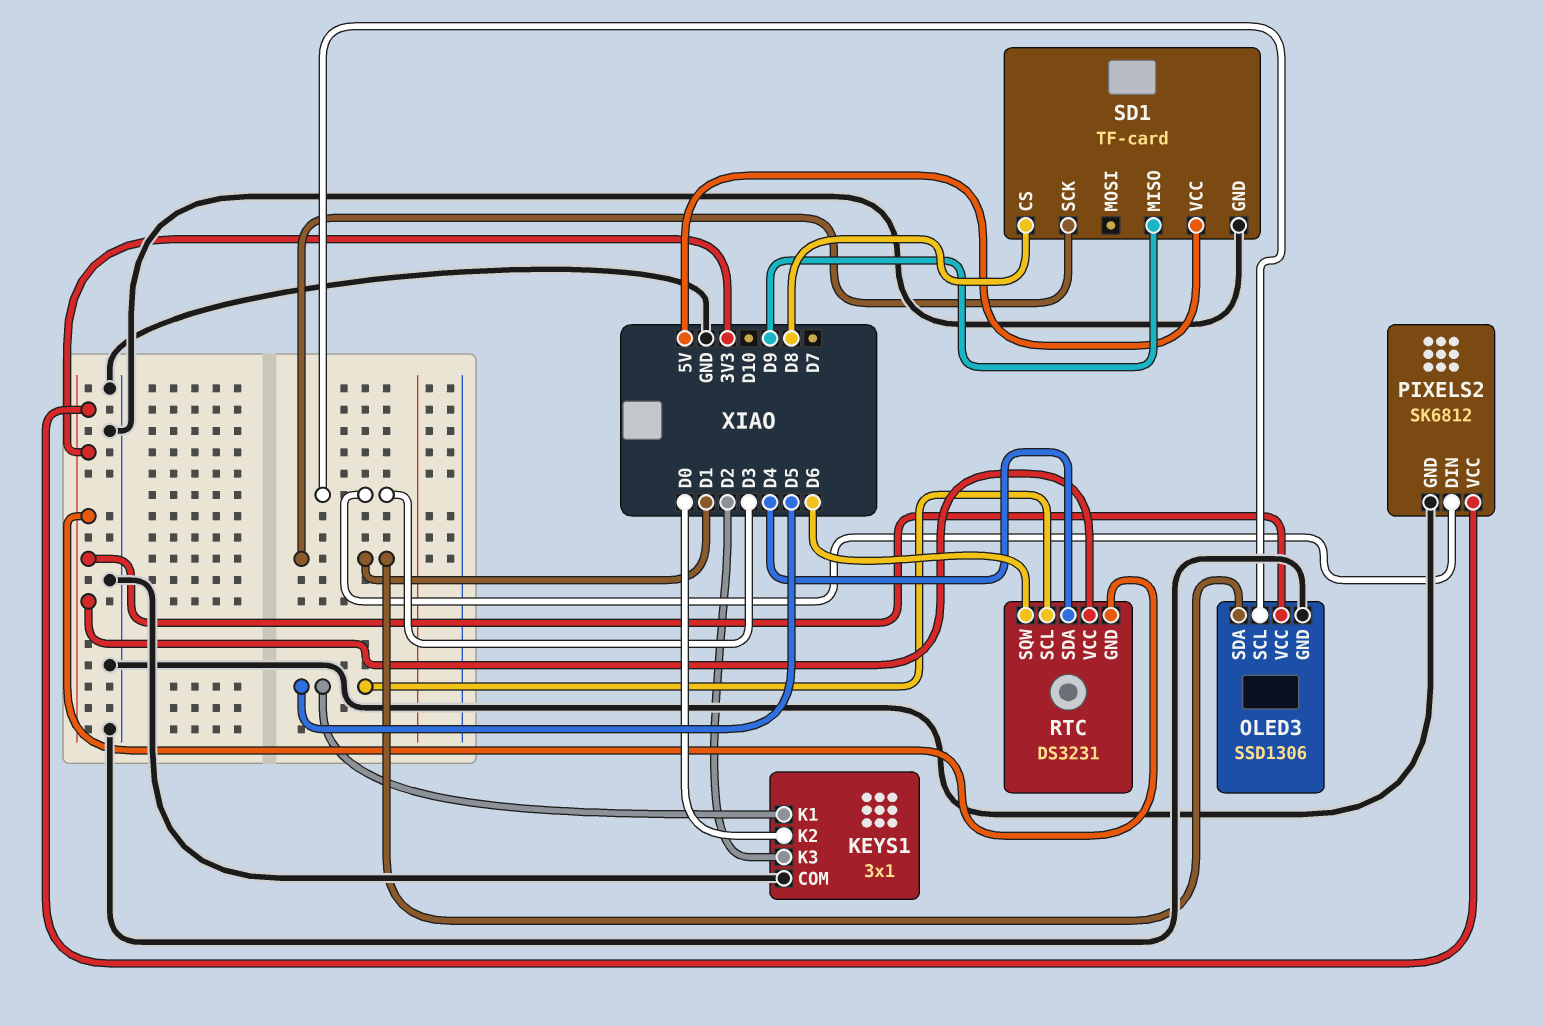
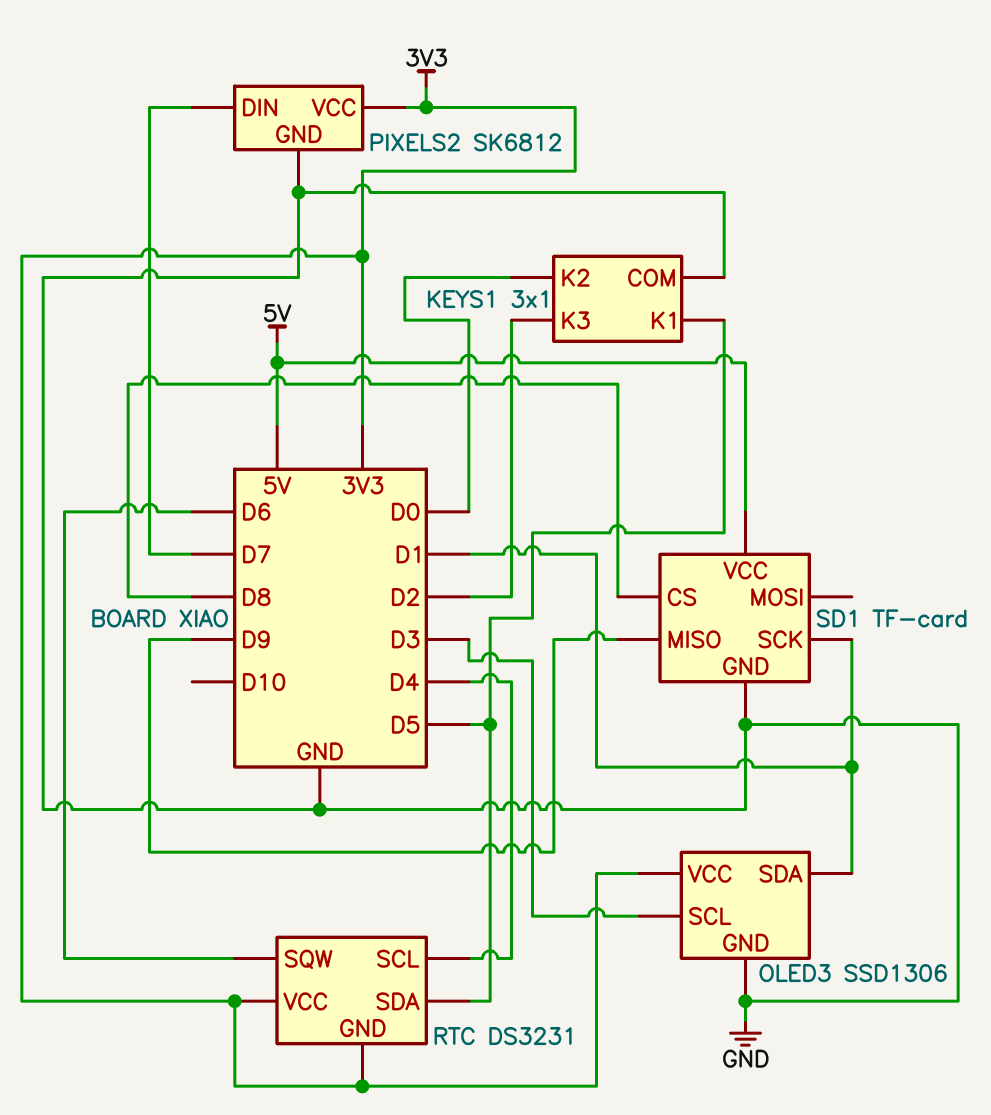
PIXELS2 pin DIN: D3 -> D7
RTC pin SCL: D5 -> D4
RTC pin SDA: D4 -> D5

